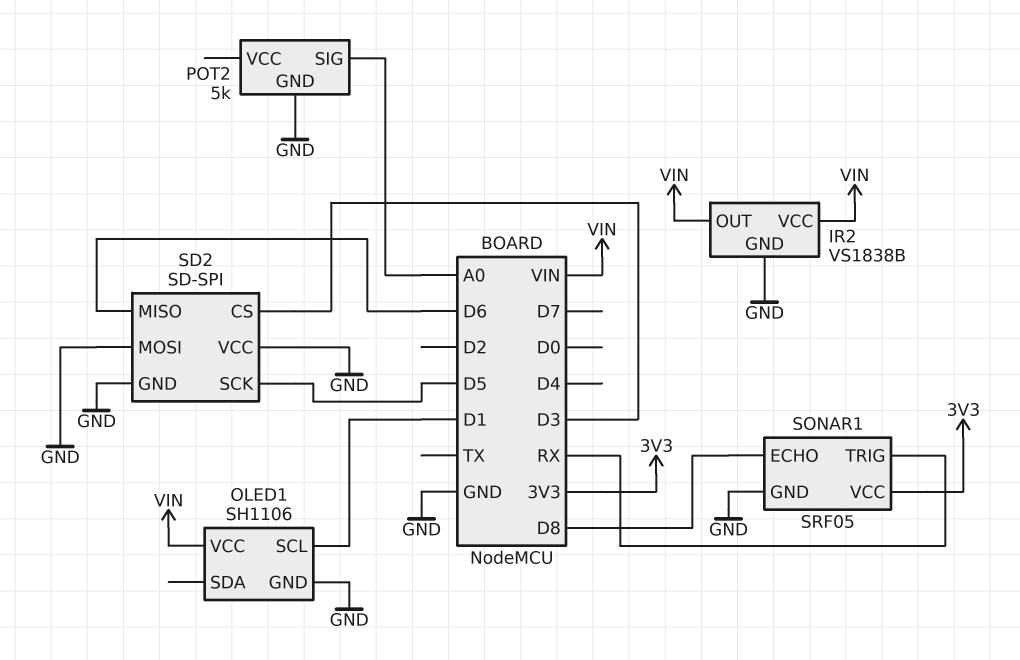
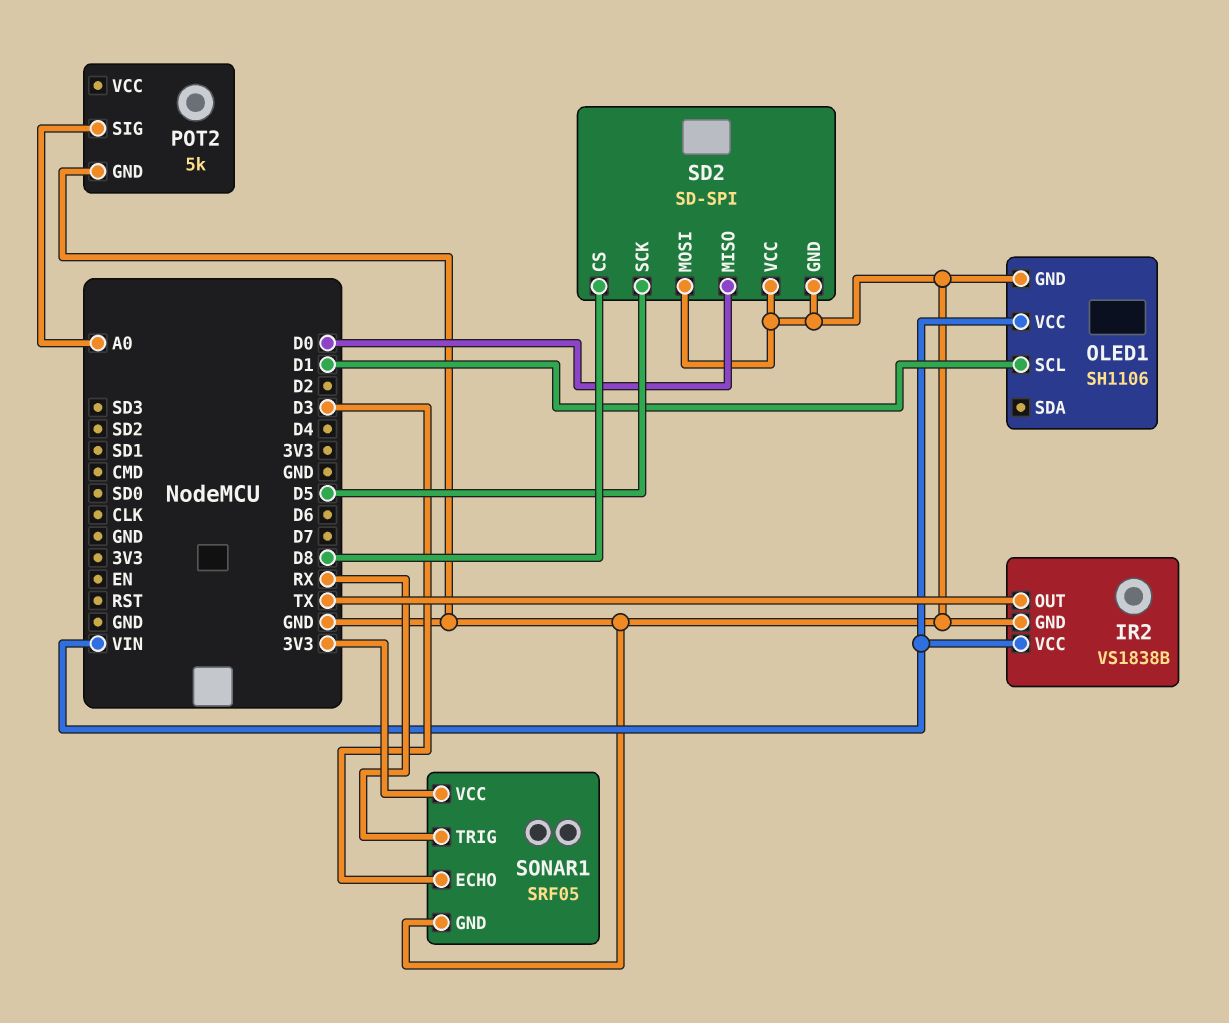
IR2 pin OUT: VIN -> TX
SD2 pin CS: D3 -> D8
SD2 pin MISO: D6 -> D0
SONAR1 pin ECHO: D8 -> D3

